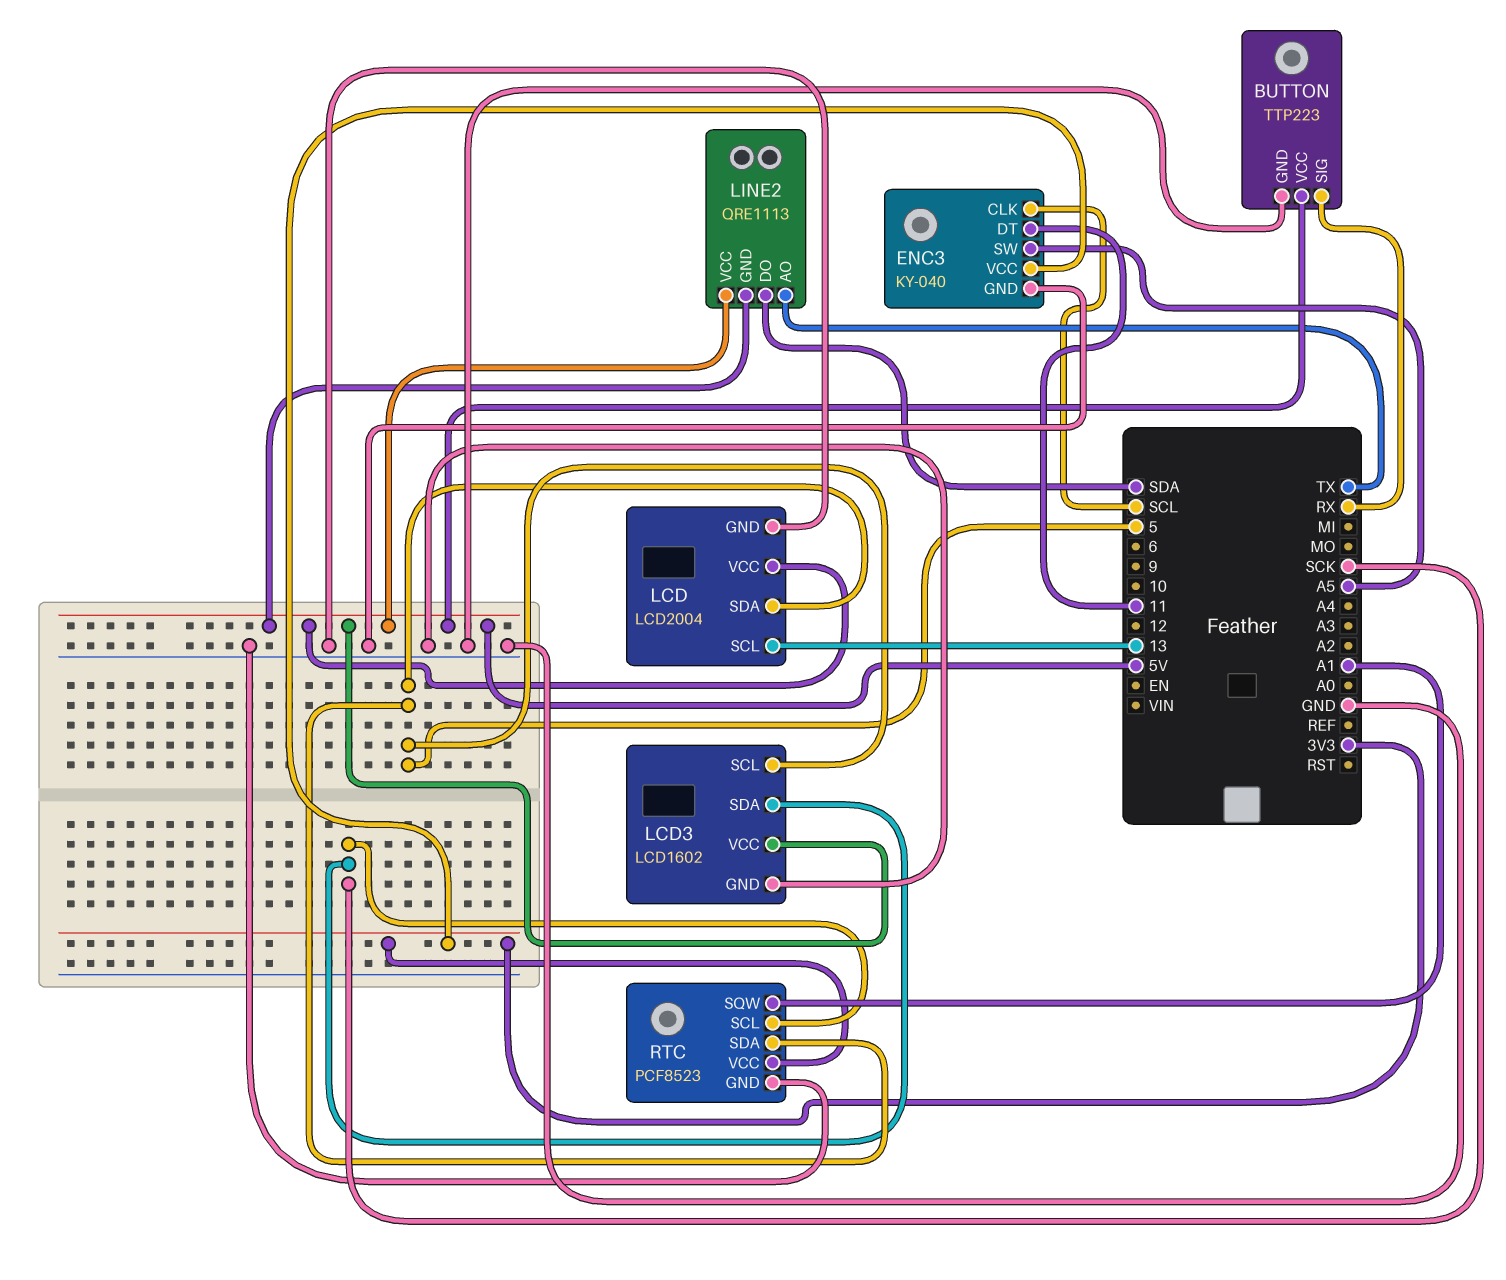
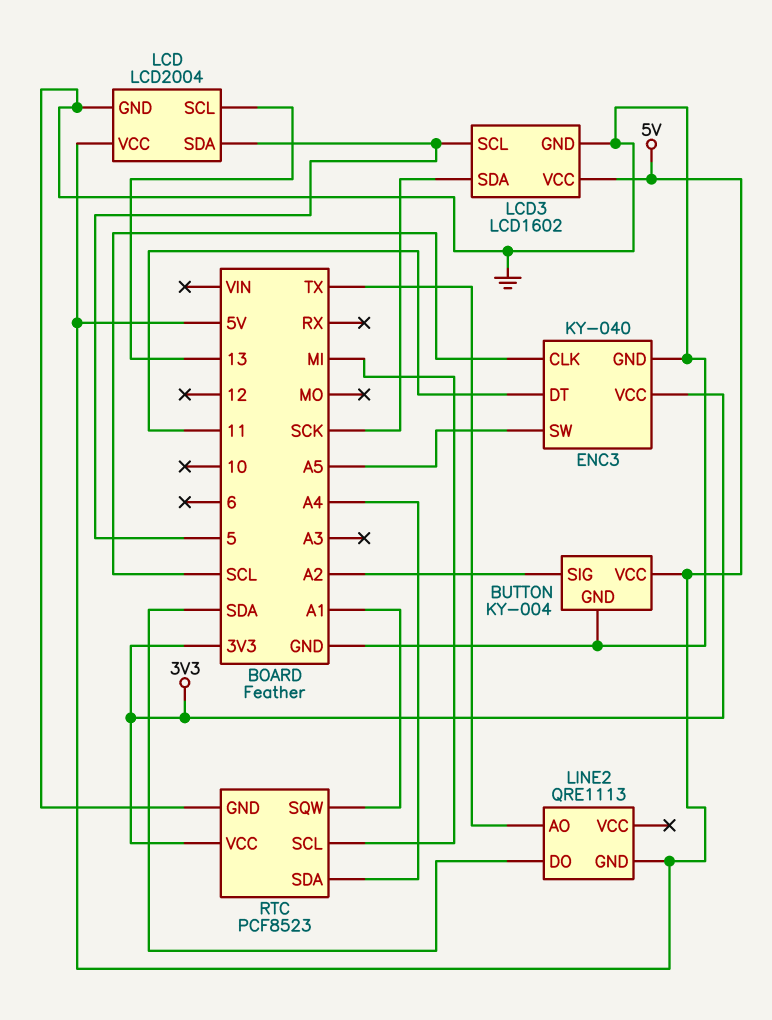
BUTTON: TTP223 -> KY-004
BUTTON pin SIG: RX -> A2
LINE2 pin VCC: 5V -> none
RTC pin SCL: SCK -> MI
RTC pin SDA: 5 -> A4

